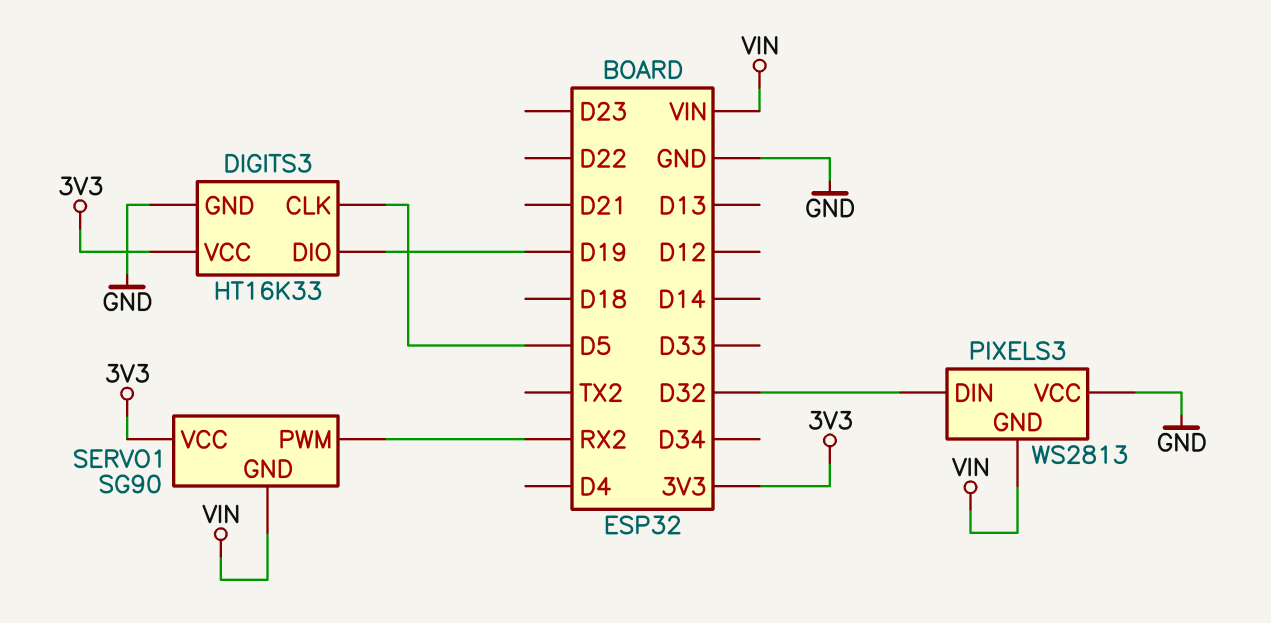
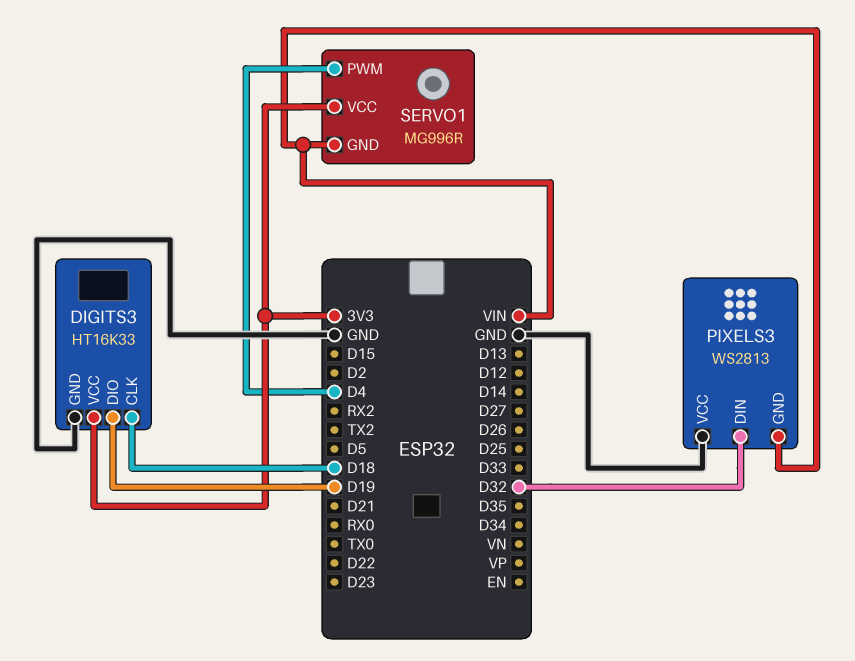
DIGITS3 pin CLK: D5 -> D18
SERVO1: SG90 -> MG996R
SERVO1 pin PWM: RX2 -> D4

